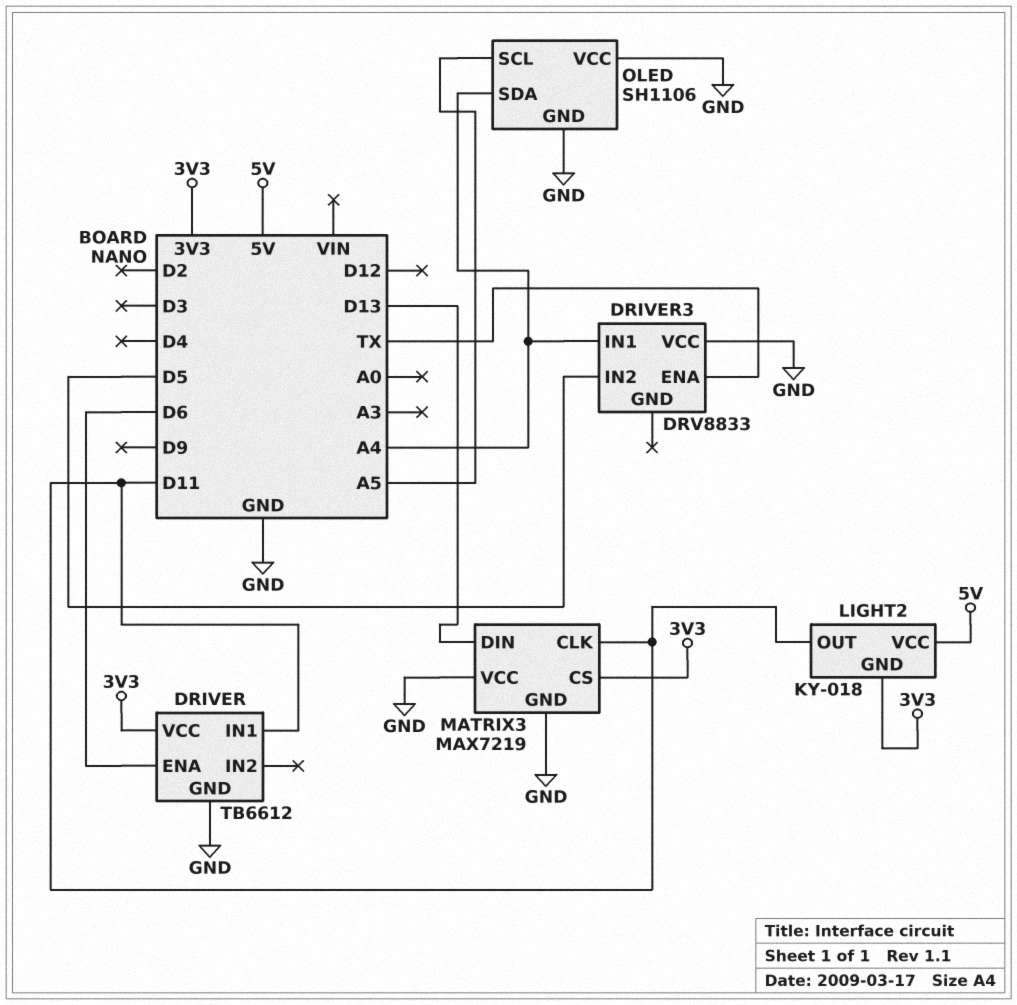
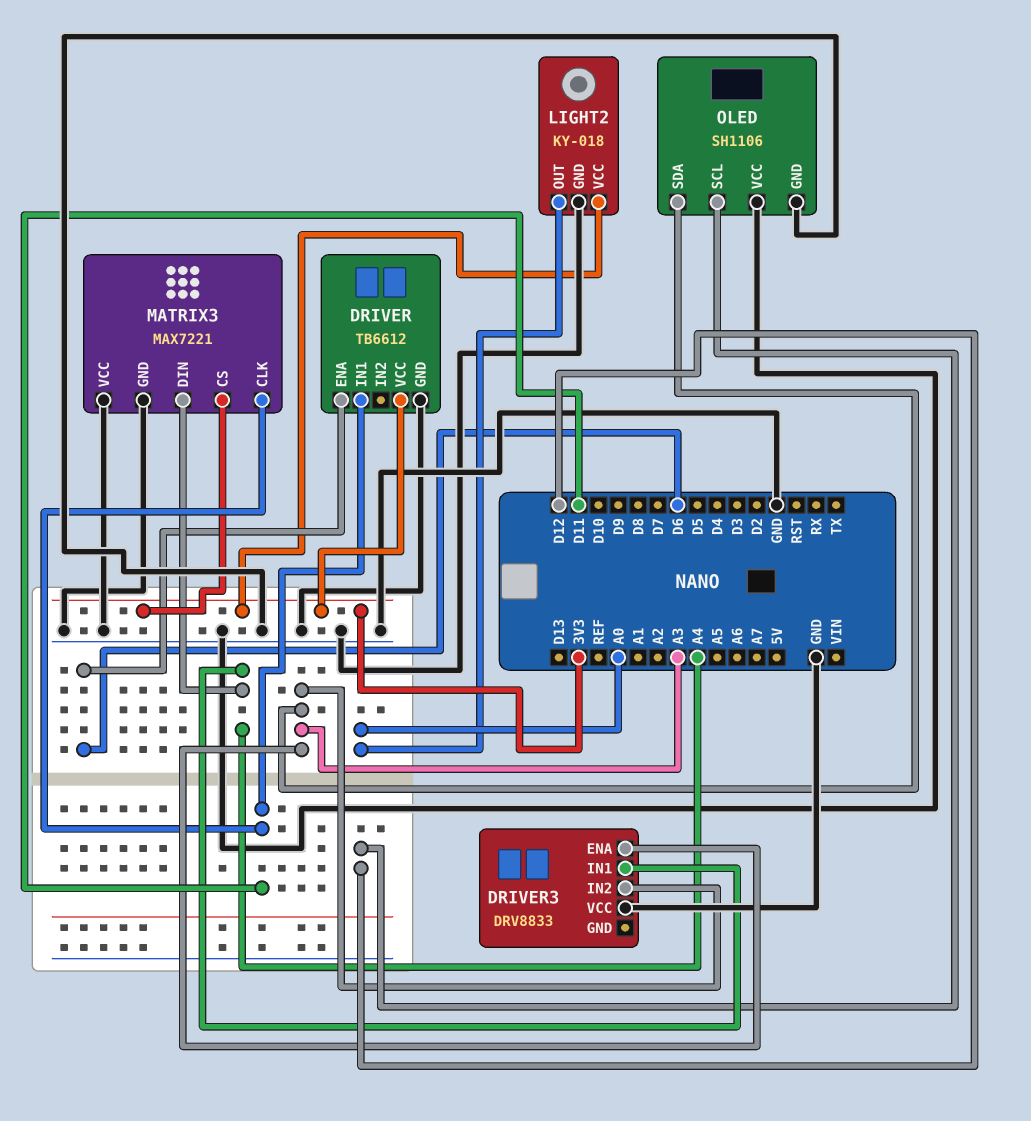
DRIVER3 pin ENA: TX -> A3
DRIVER3 pin IN2: D5 -> A3
LIGHT2 pin GND: 3V3 -> GND
LIGHT2 pin OUT: D11 -> A0
LIGHT2 pin VCC: 5V -> 3V3
MATRIX3: MAX7219 -> MAX7221
MATRIX3 pin DIN: D13 -> A4
OLED pin SCL: A5 -> D12
OLED pin SDA: A4 -> A3

